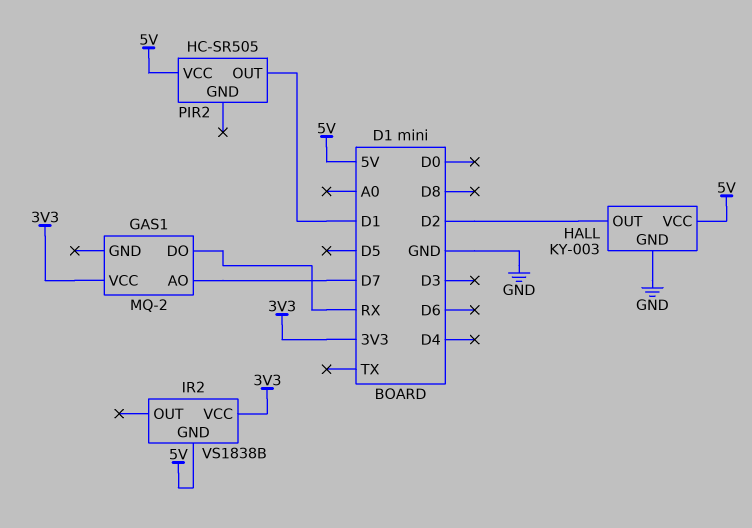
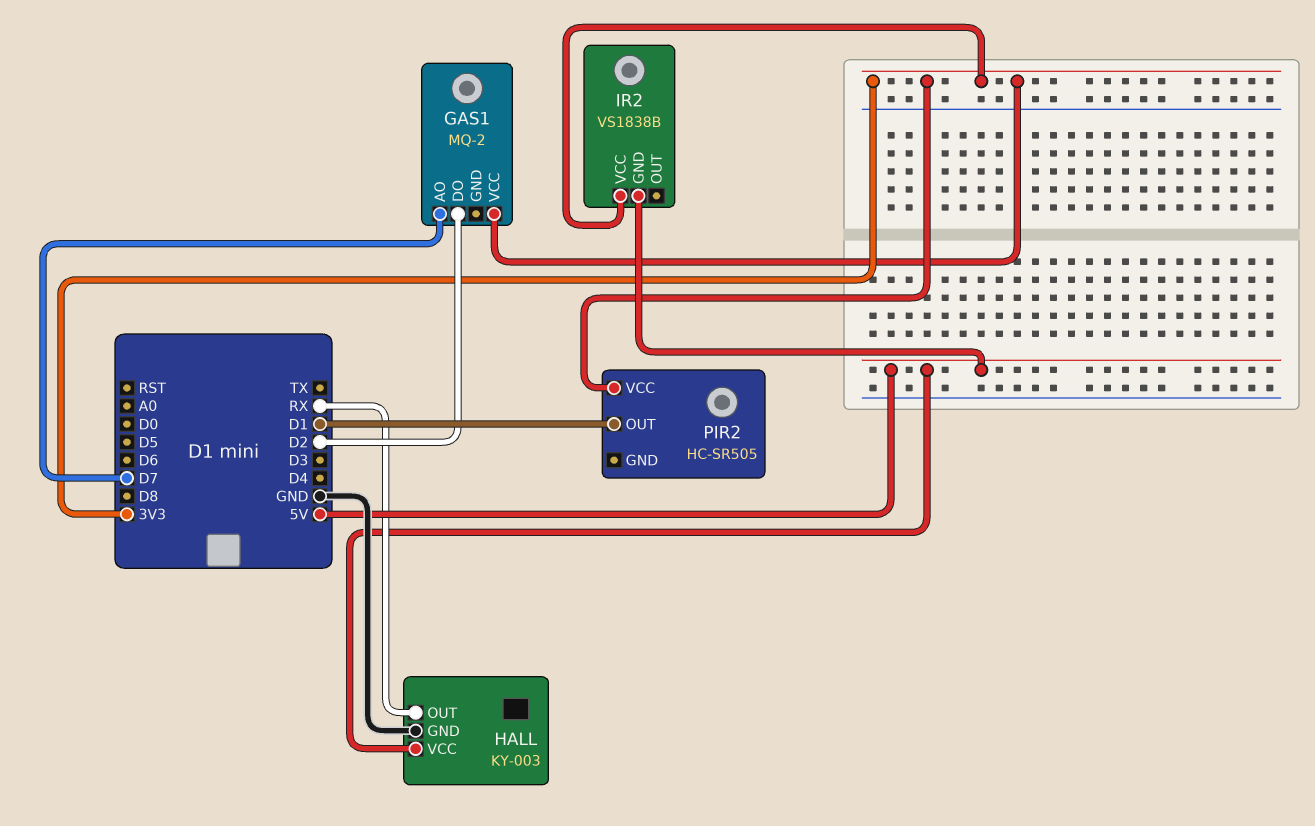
GAS1 pin DO: RX -> D2
HALL pin OUT: D2 -> RX
PIR2 pin VCC: 5V -> 3V3

